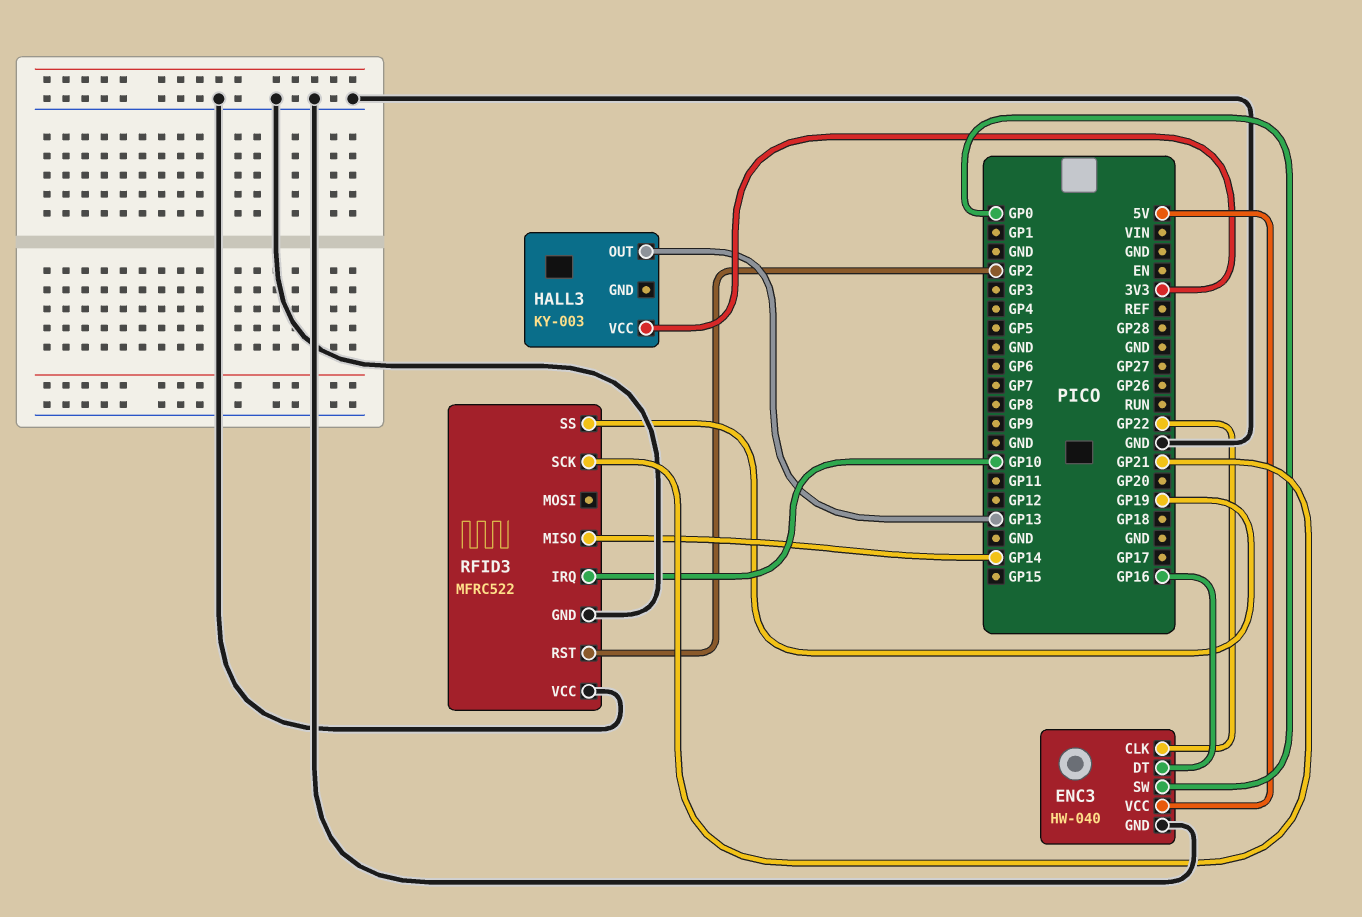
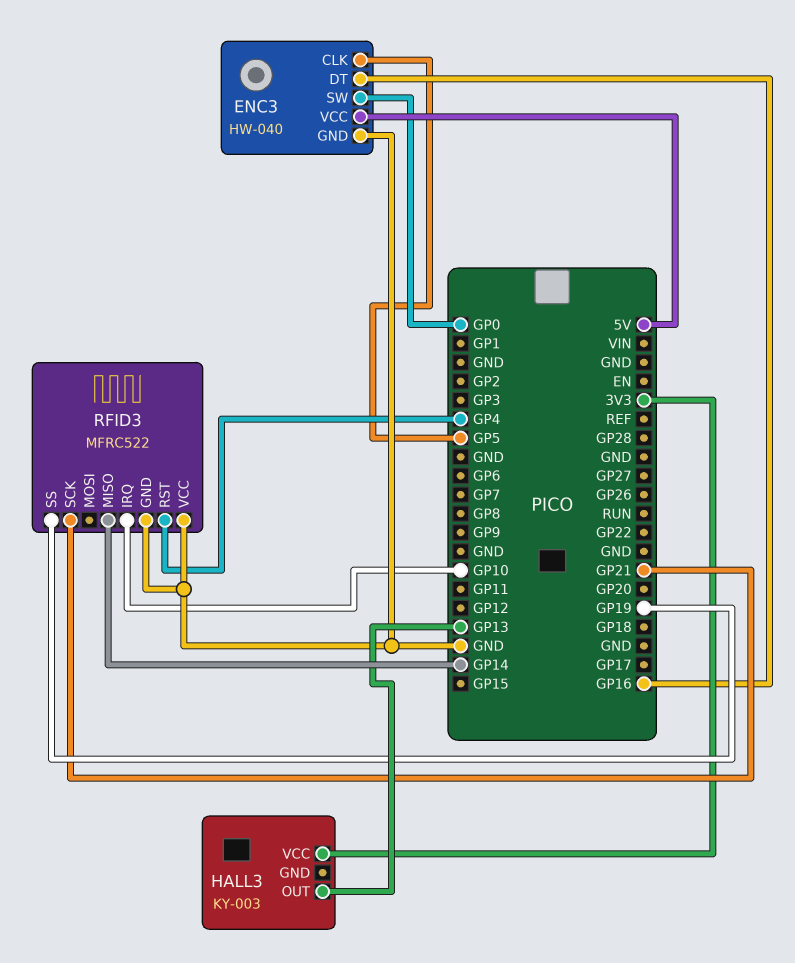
ENC3 pin CLK: GP22 -> GP5
RFID3 pin RST: GP2 -> GP4

